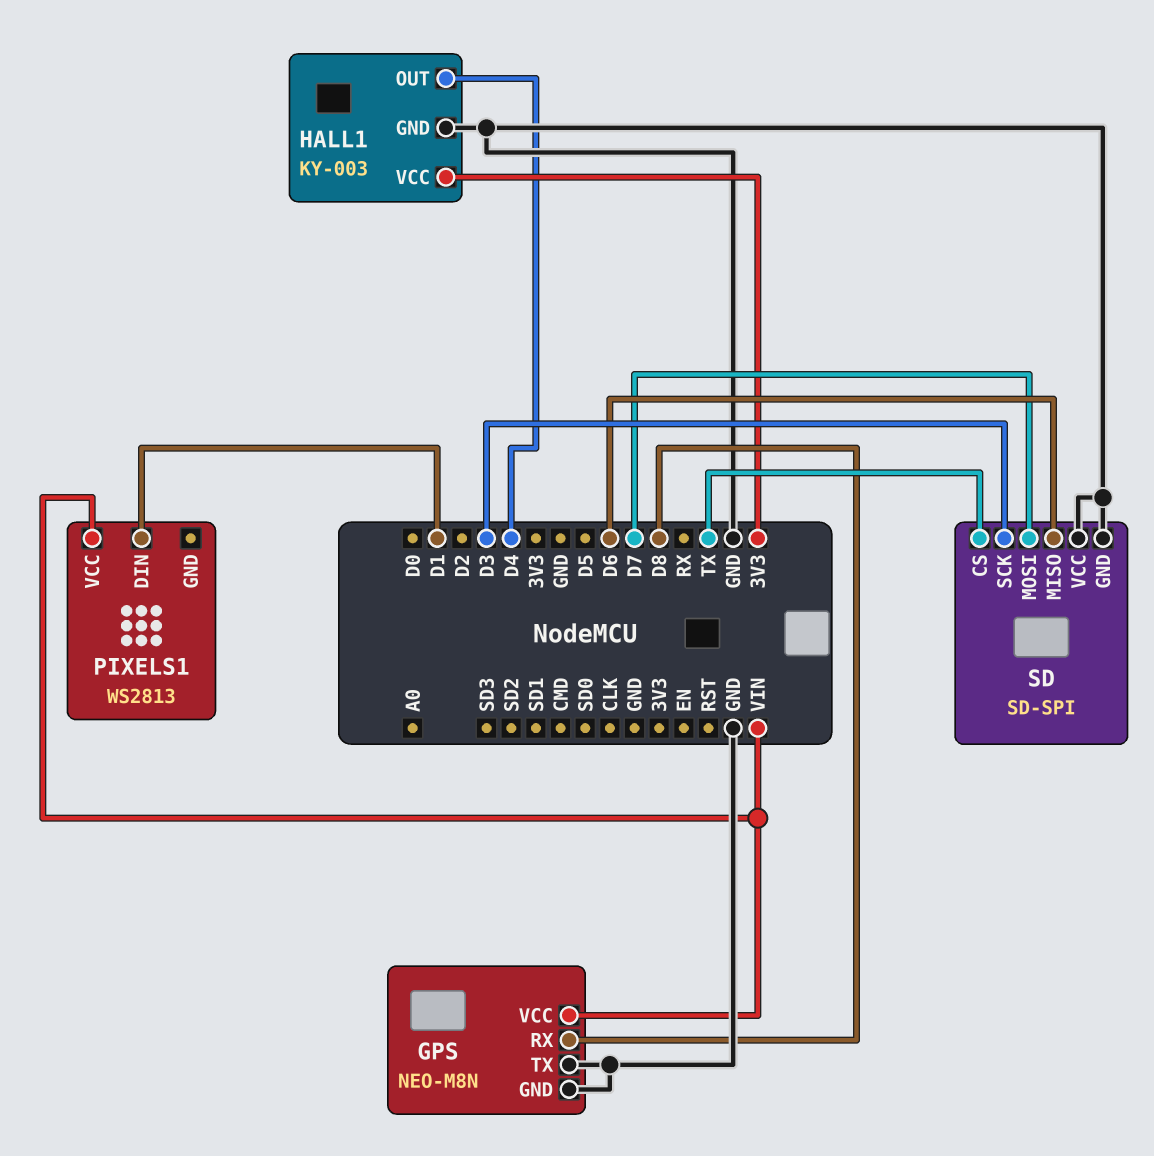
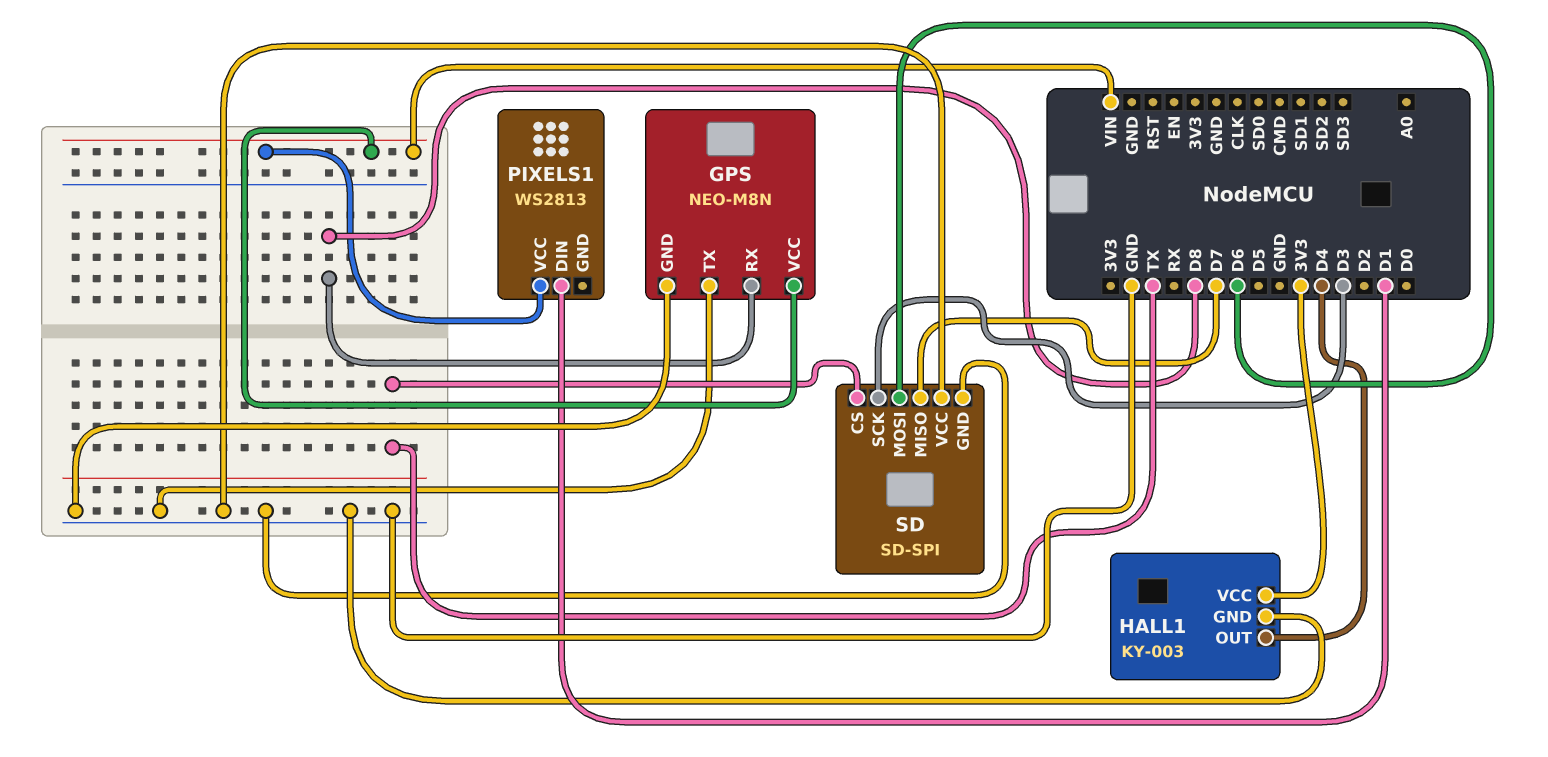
SD pin MISO: D6 -> D7
SD pin MOSI: D7 -> D6

